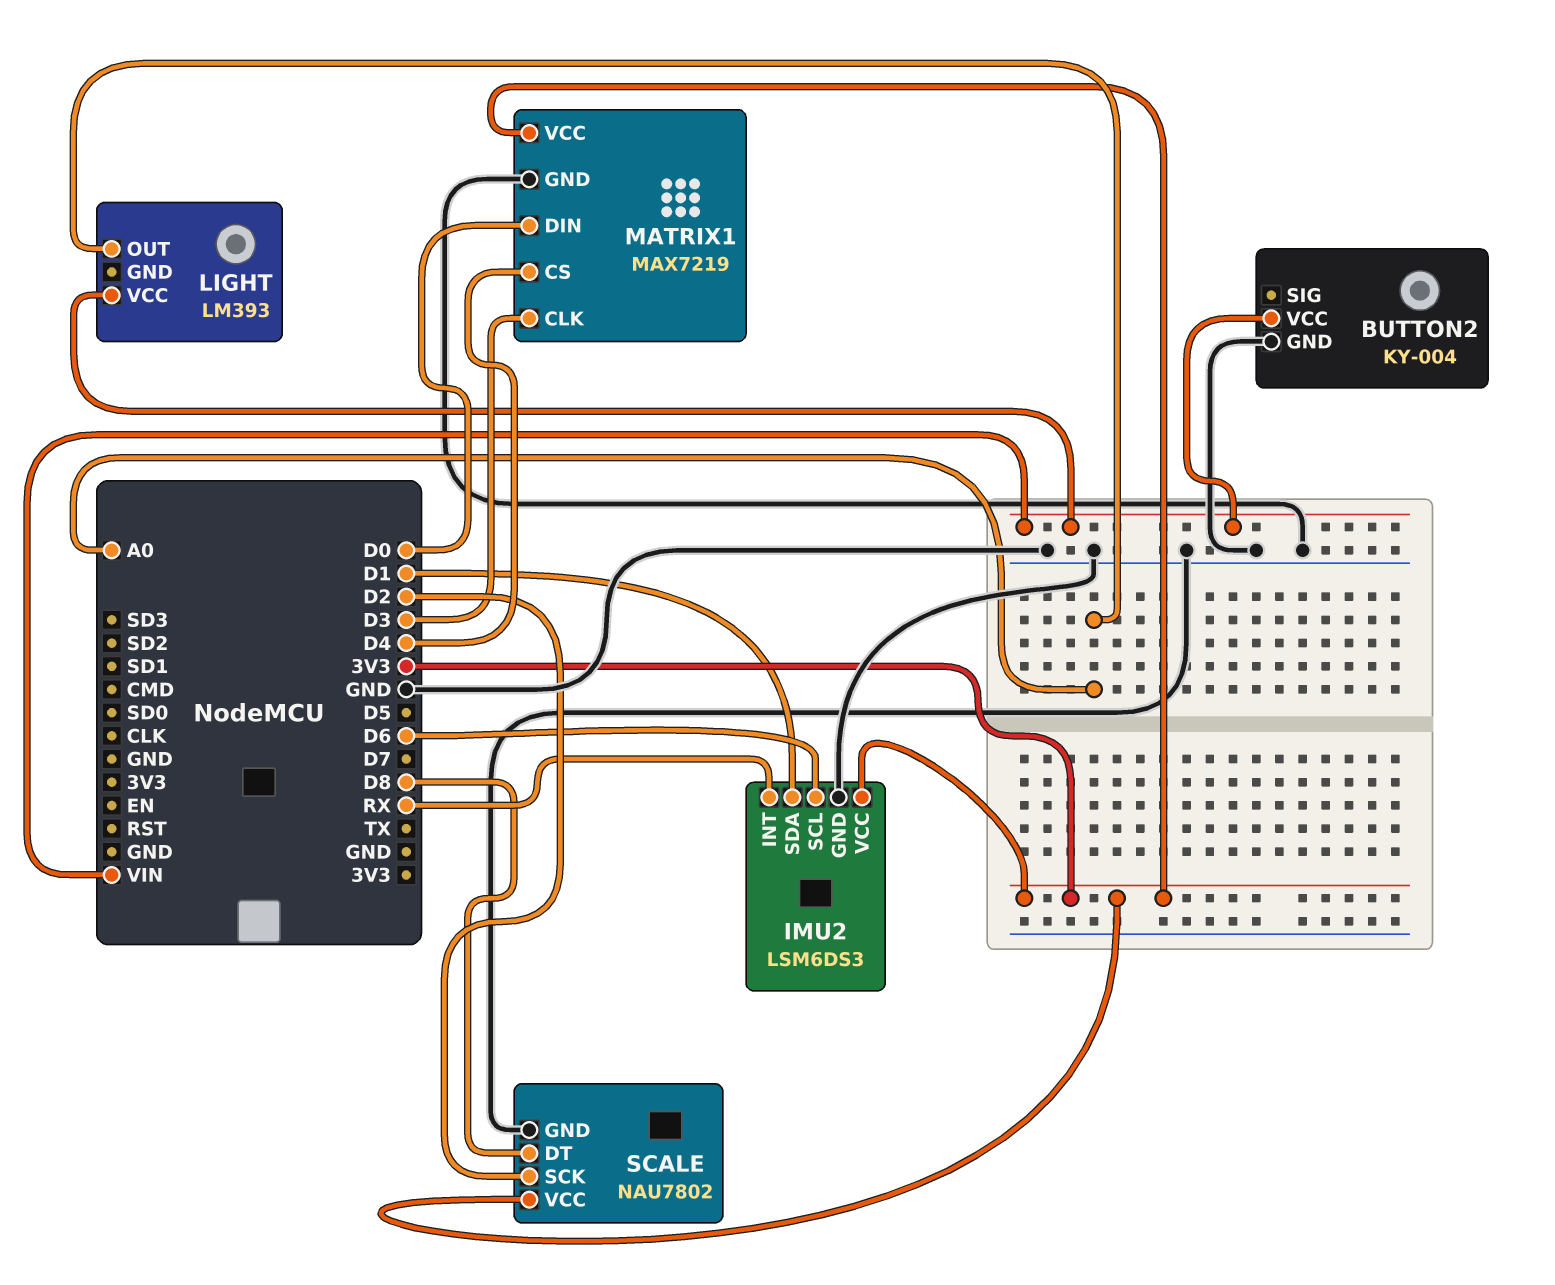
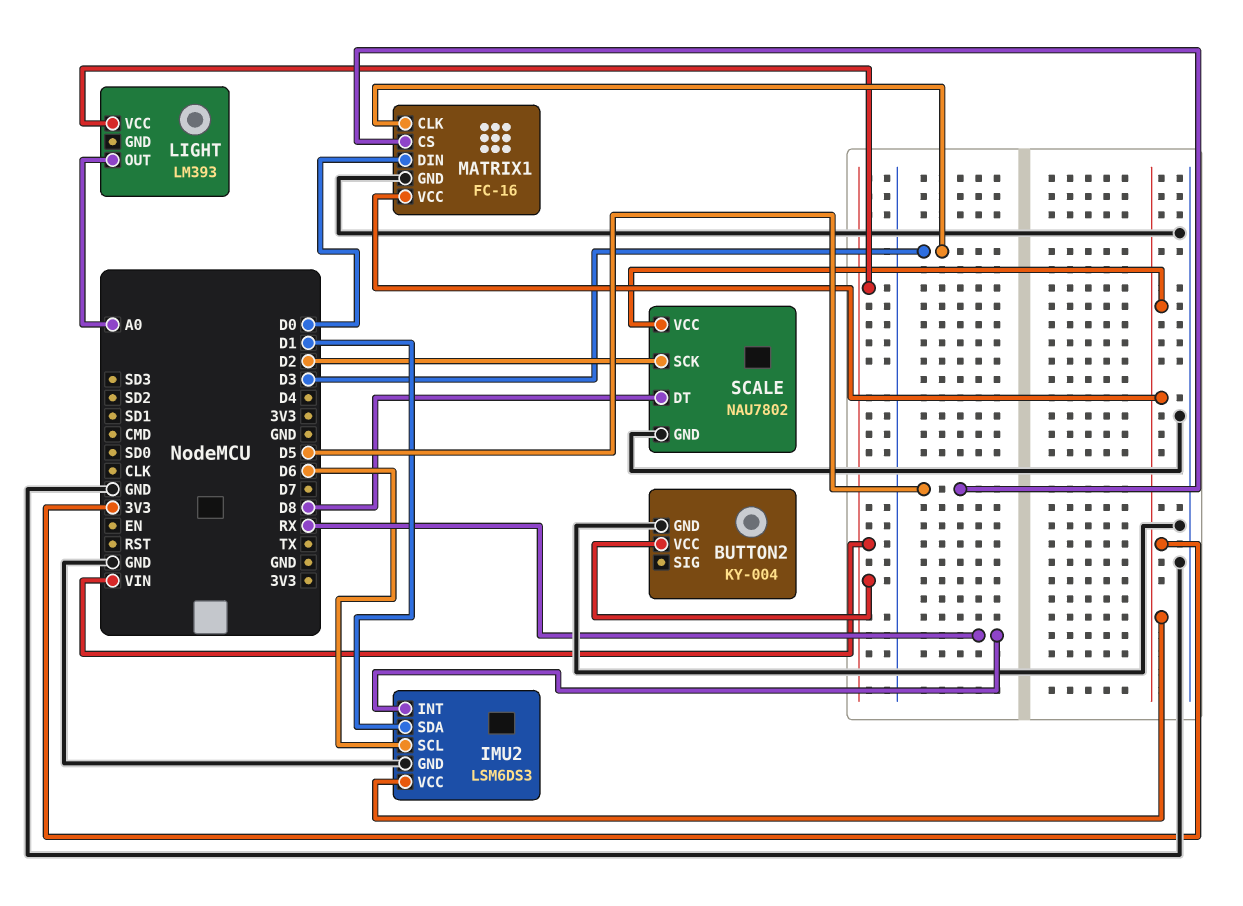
MATRIX1: MAX7219 -> FC-16
MATRIX1 pin CS: D4 -> D5

